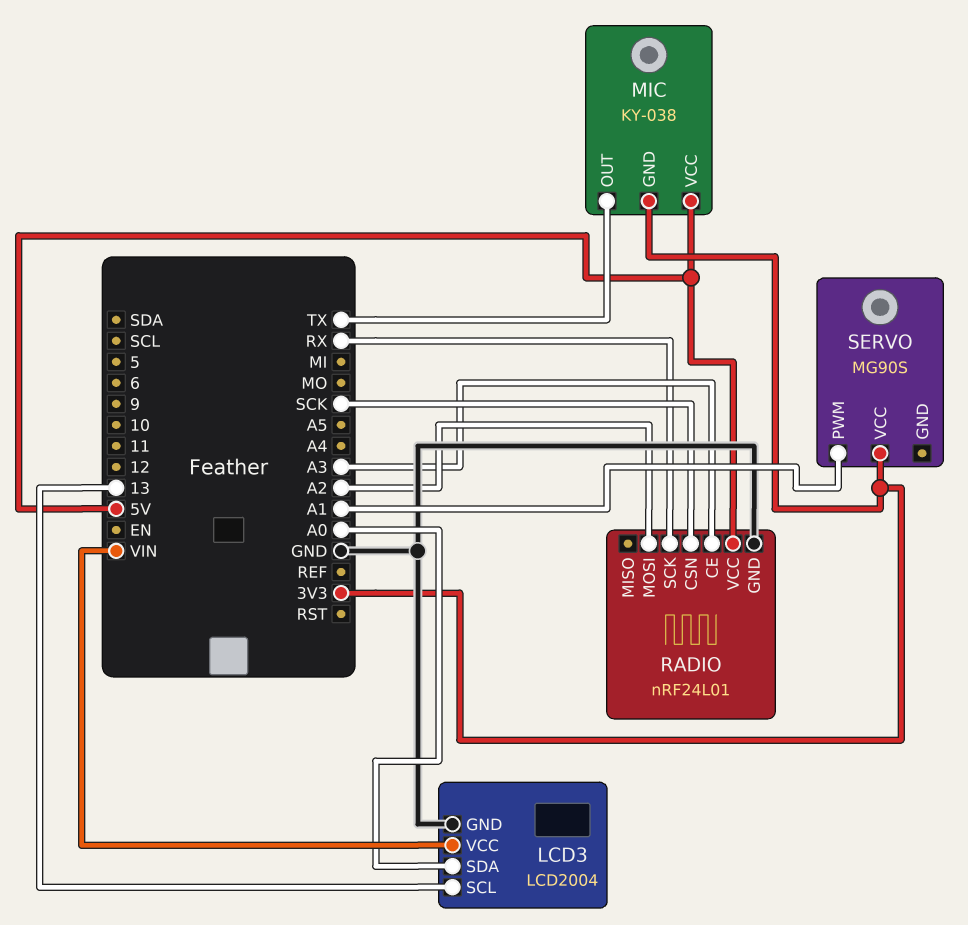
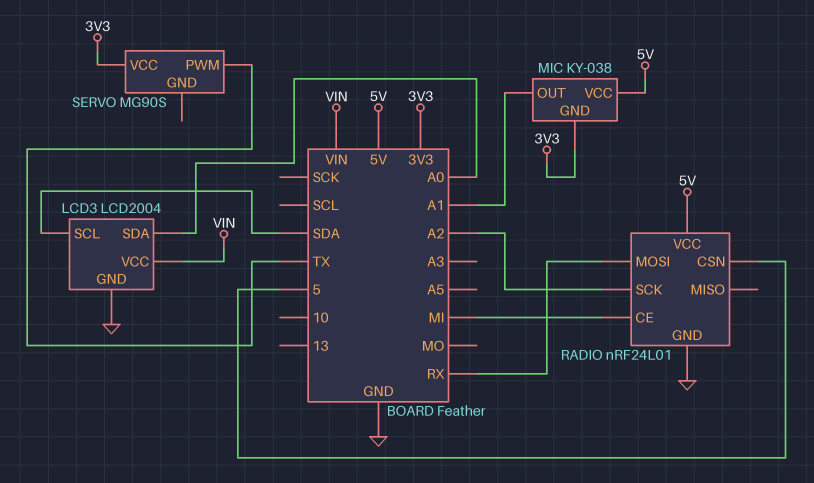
LCD3 pin SCL: 13 -> SDA
MIC pin OUT: TX -> A1
RADIO pin CE: A3 -> MI
RADIO pin CSN: SCK -> 5
RADIO pin MOSI: A2 -> RX
RADIO pin SCK: RX -> A2
SERVO pin PWM: A1 -> TX

